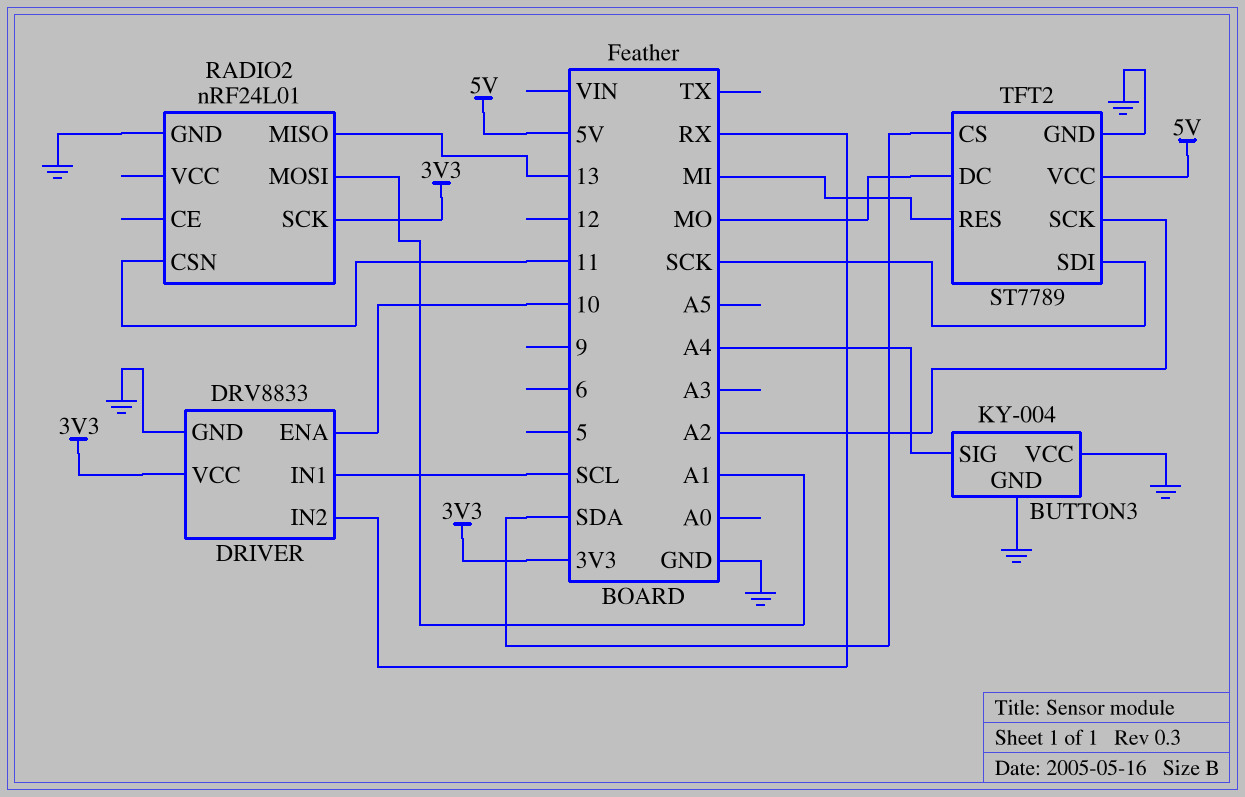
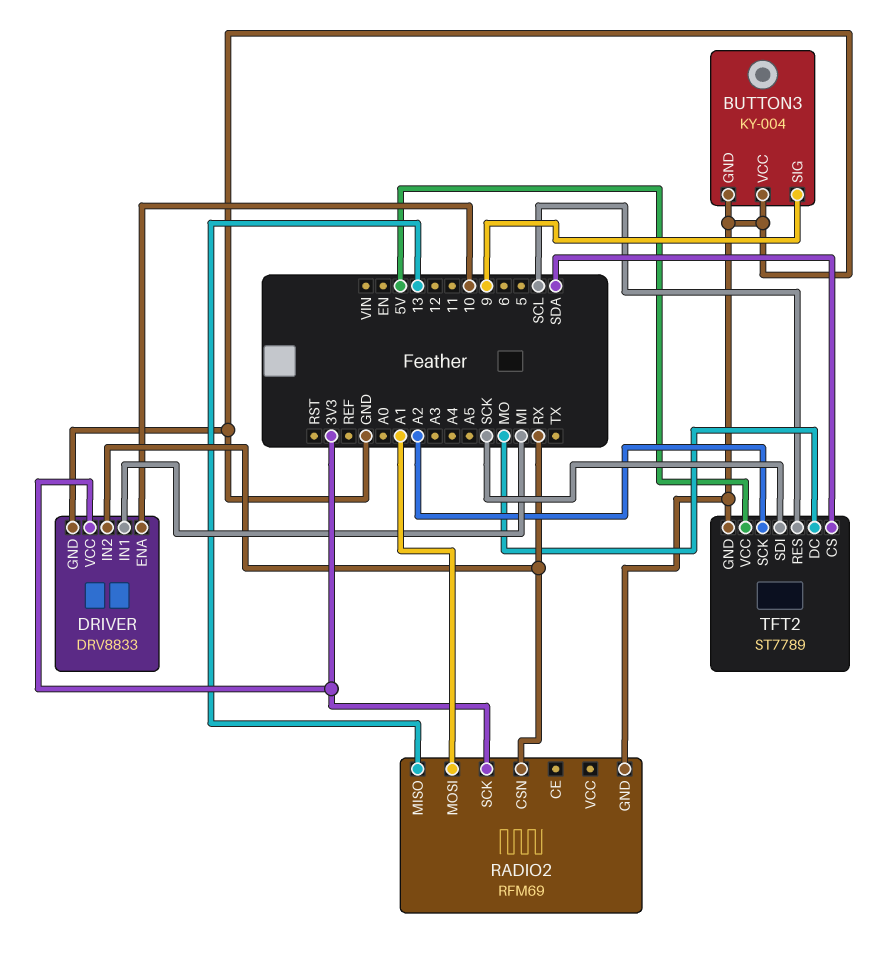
BUTTON3 pin SIG: A4 -> 9
DRIVER pin IN1: SCL -> MI
RADIO2: nRF24L01 -> RFM69
RADIO2 pin CSN: 11 -> RX
TFT2 pin RES: MI -> SCL

